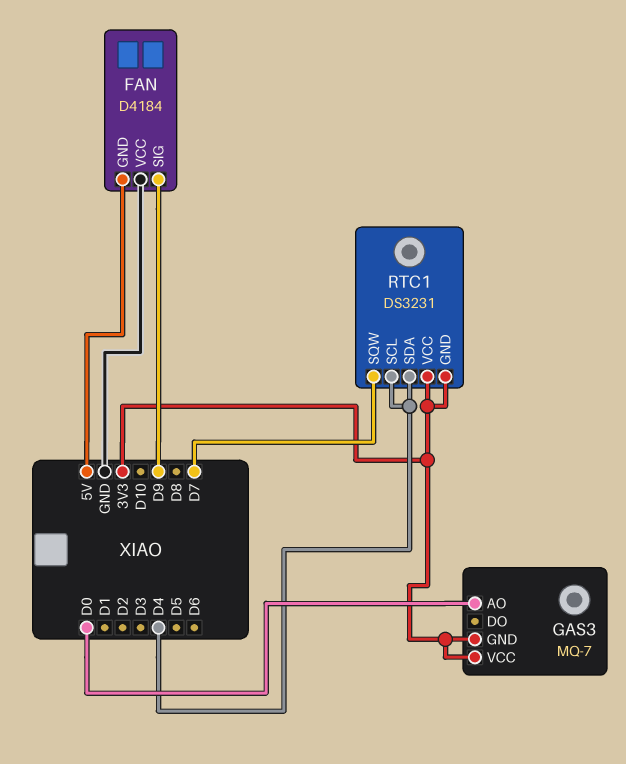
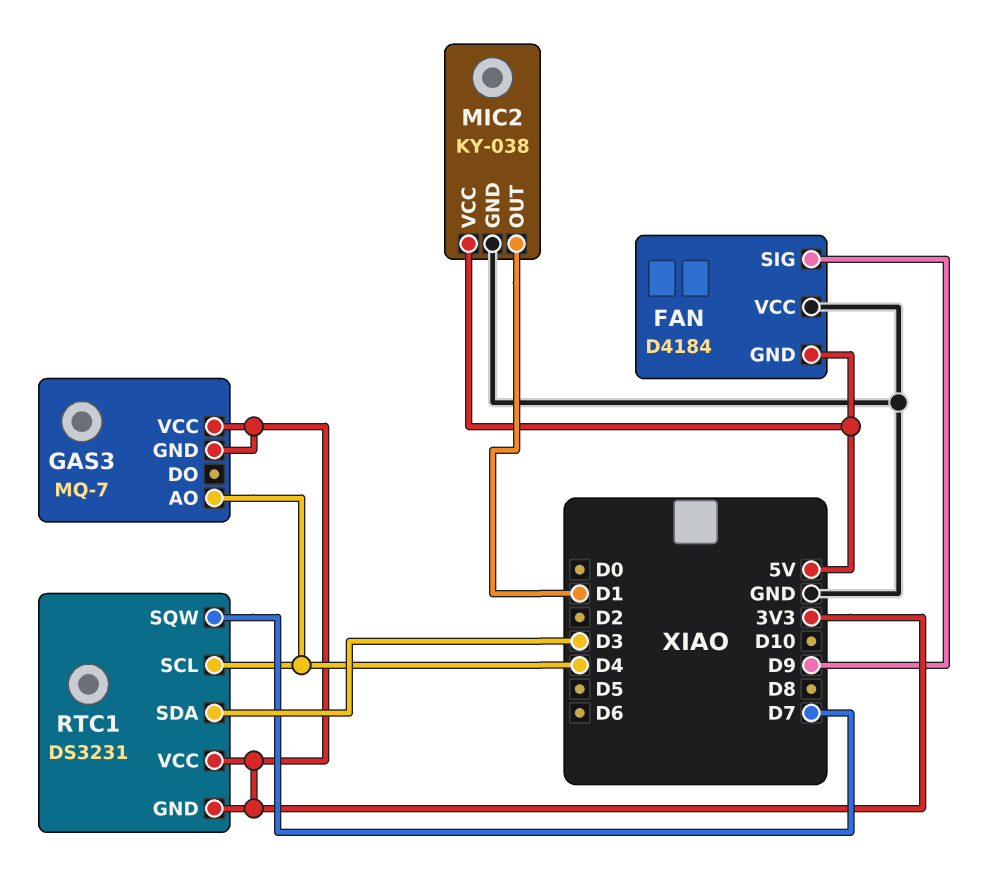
GAS3 pin AO: D0 -> D4
MIC2: none -> KY-038
MIC2 pin GND: none -> GND
MIC2 pin OUT: none -> D1
MIC2 pin VCC: none -> 5V
RTC1 pin SDA: D4 -> D3

